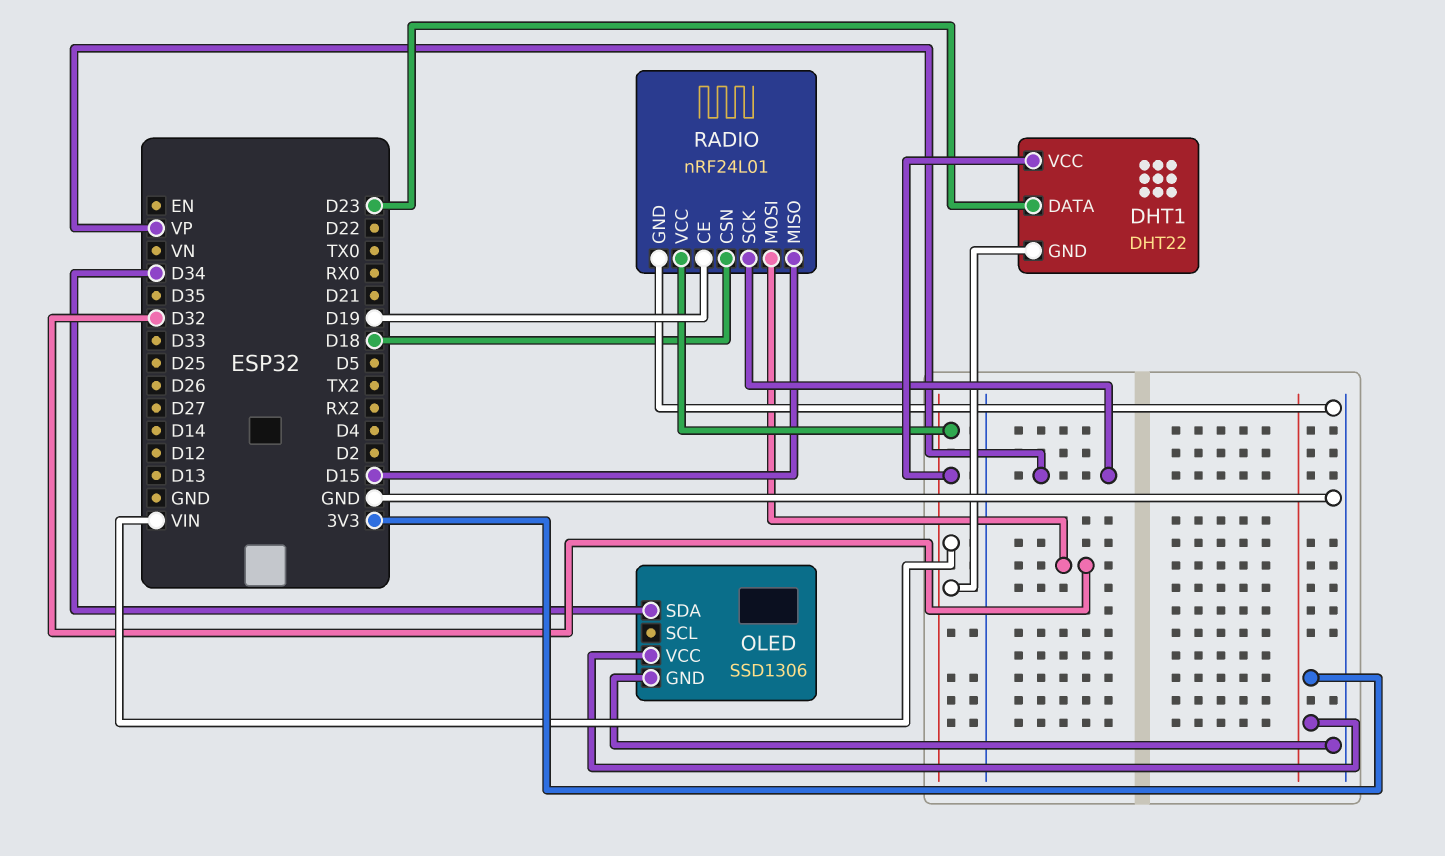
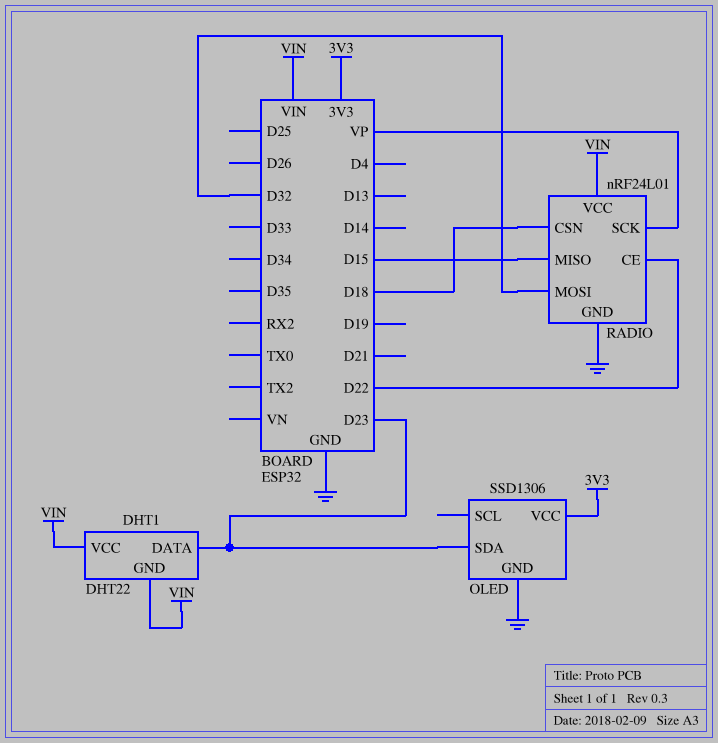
OLED pin SDA: D34 -> D23
RADIO pin CE: D19 -> D22

